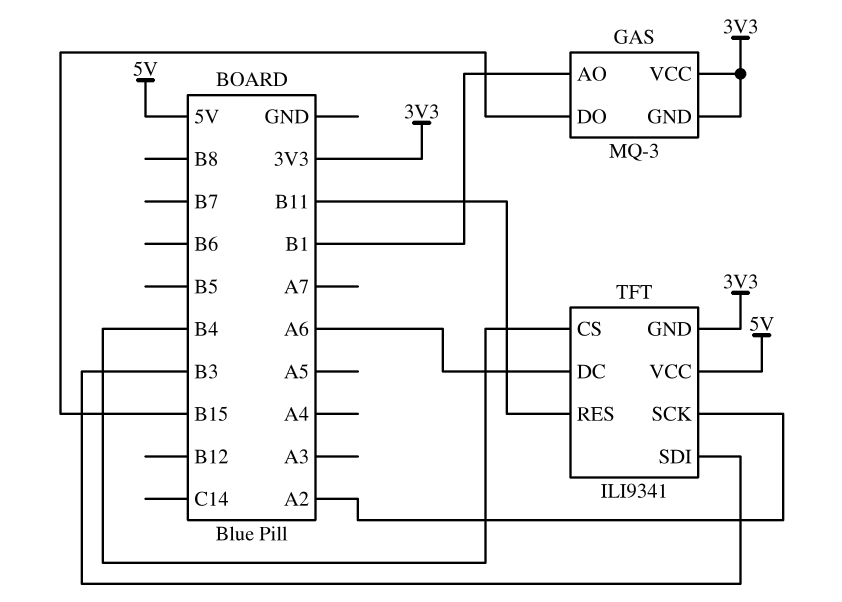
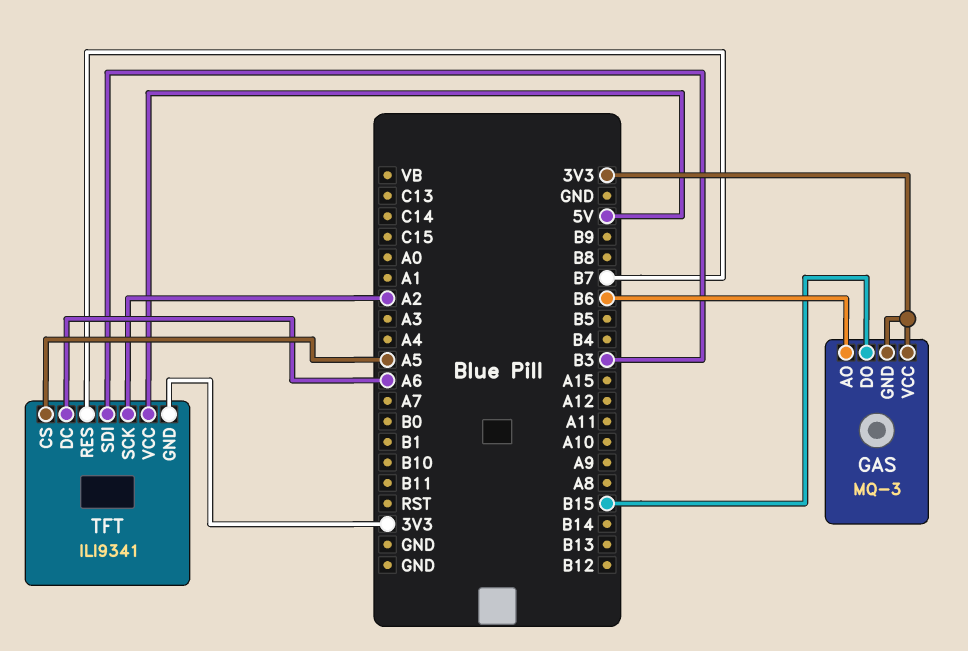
GAS pin AO: B1 -> B6
TFT pin CS: B4 -> A5
TFT pin RES: B11 -> B7

